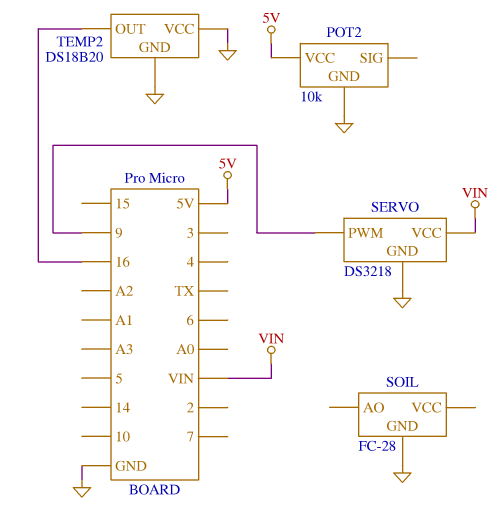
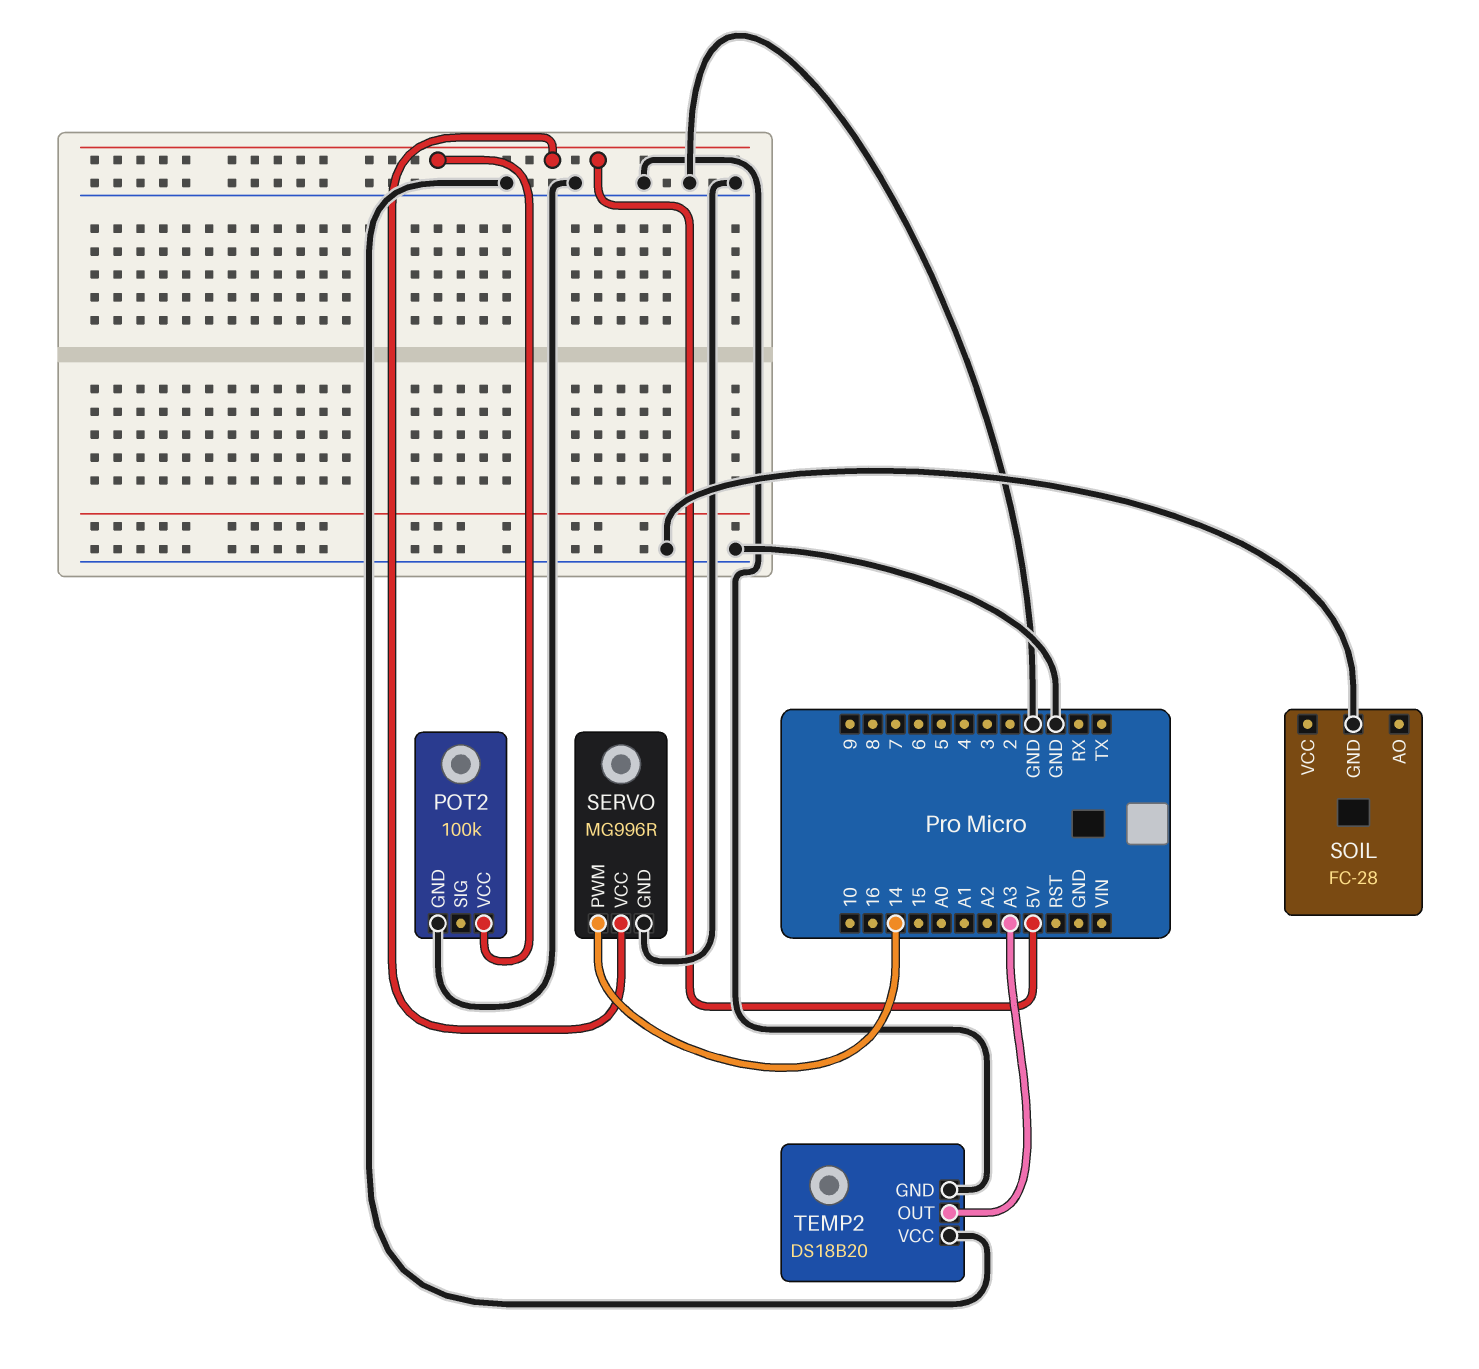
POT2: 10k -> 100k
SERVO: DS3218 -> MG996R
SERVO pin PWM: 9 -> 14
SERVO pin VCC: VIN -> 5V
TEMP2 pin OUT: 16 -> A3

